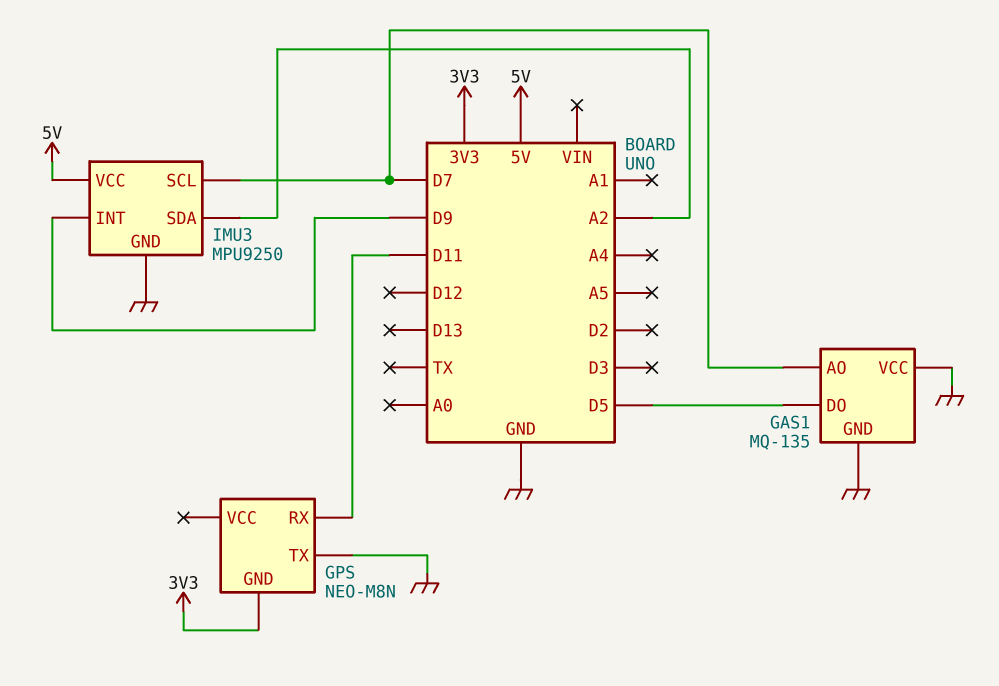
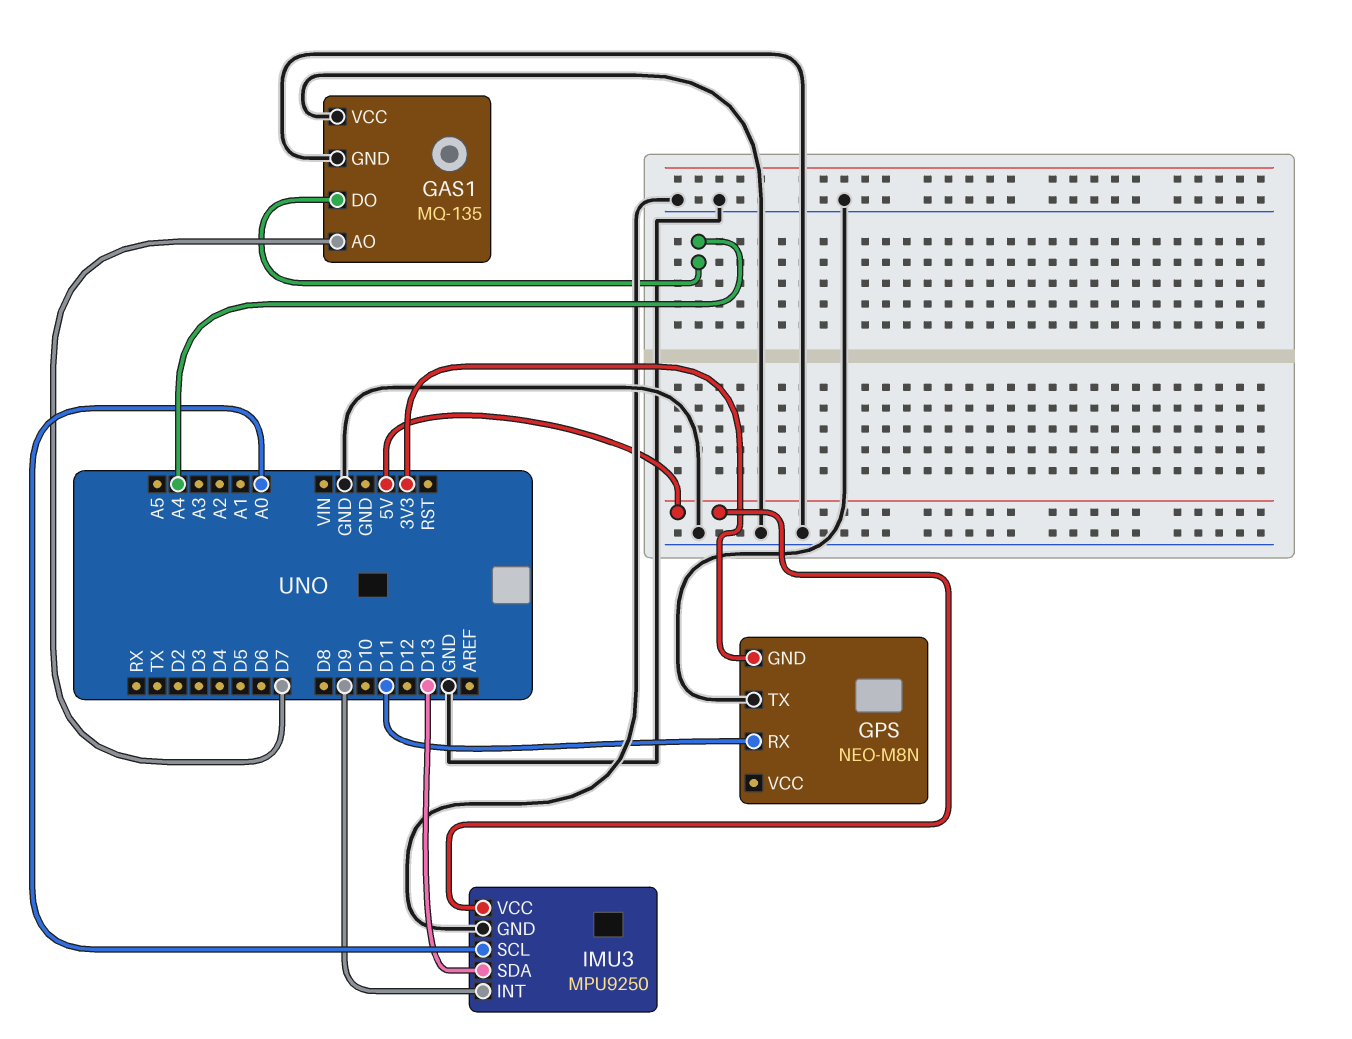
GAS1 pin DO: D5 -> A4
IMU3 pin SCL: D7 -> A0
IMU3 pin SDA: A2 -> D13

